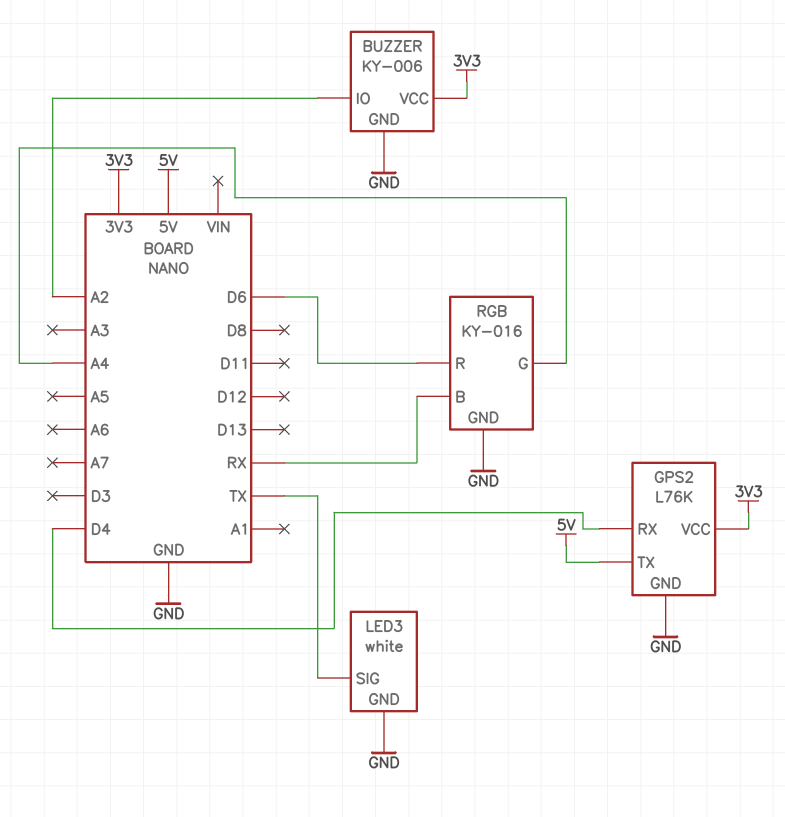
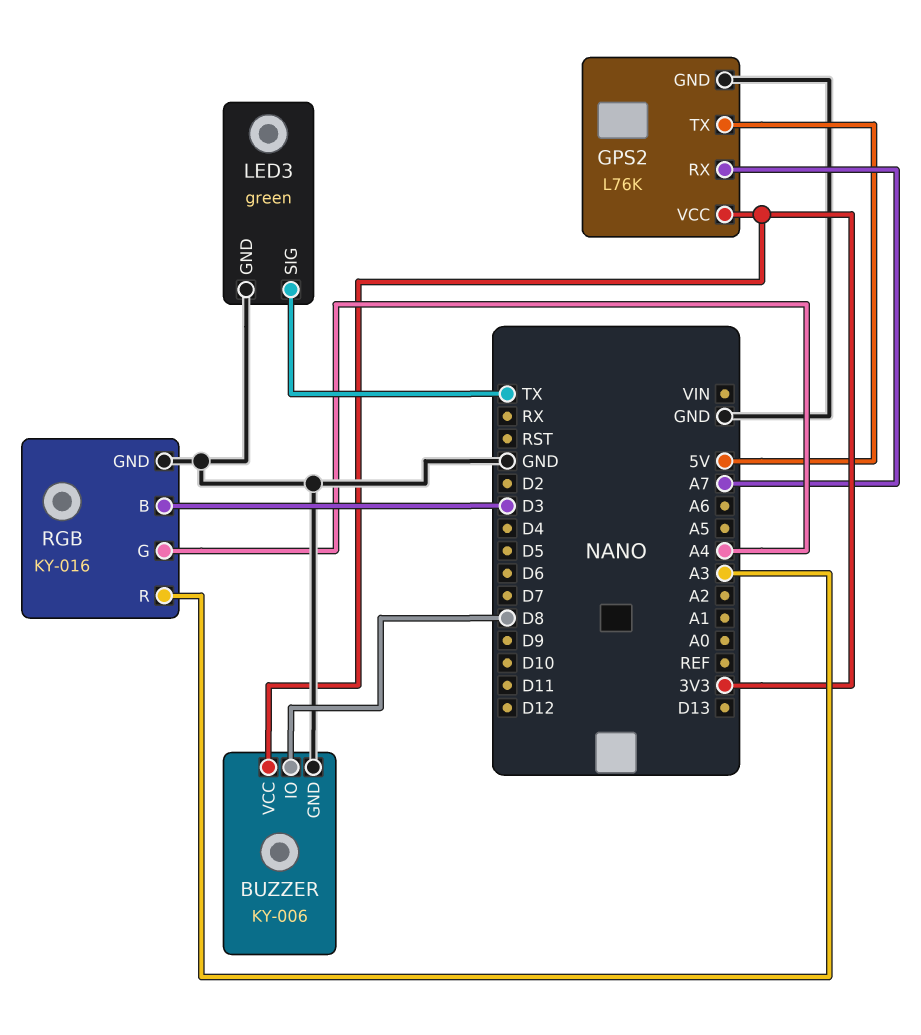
BUZZER pin IO: A2 -> D8
GPS2 pin RX: D4 -> A7
LED3: white -> green
RGB pin B: RX -> D3
RGB pin R: D6 -> A3

